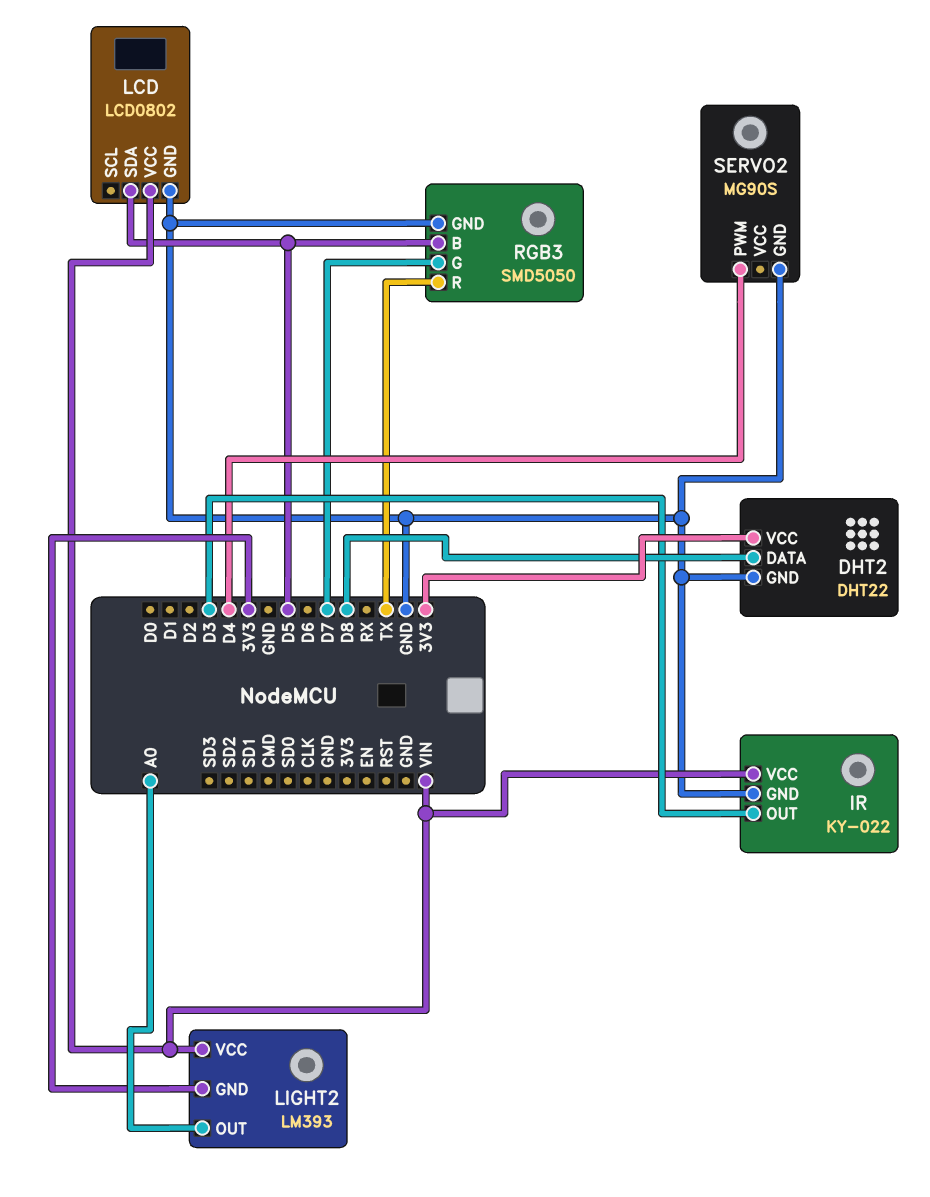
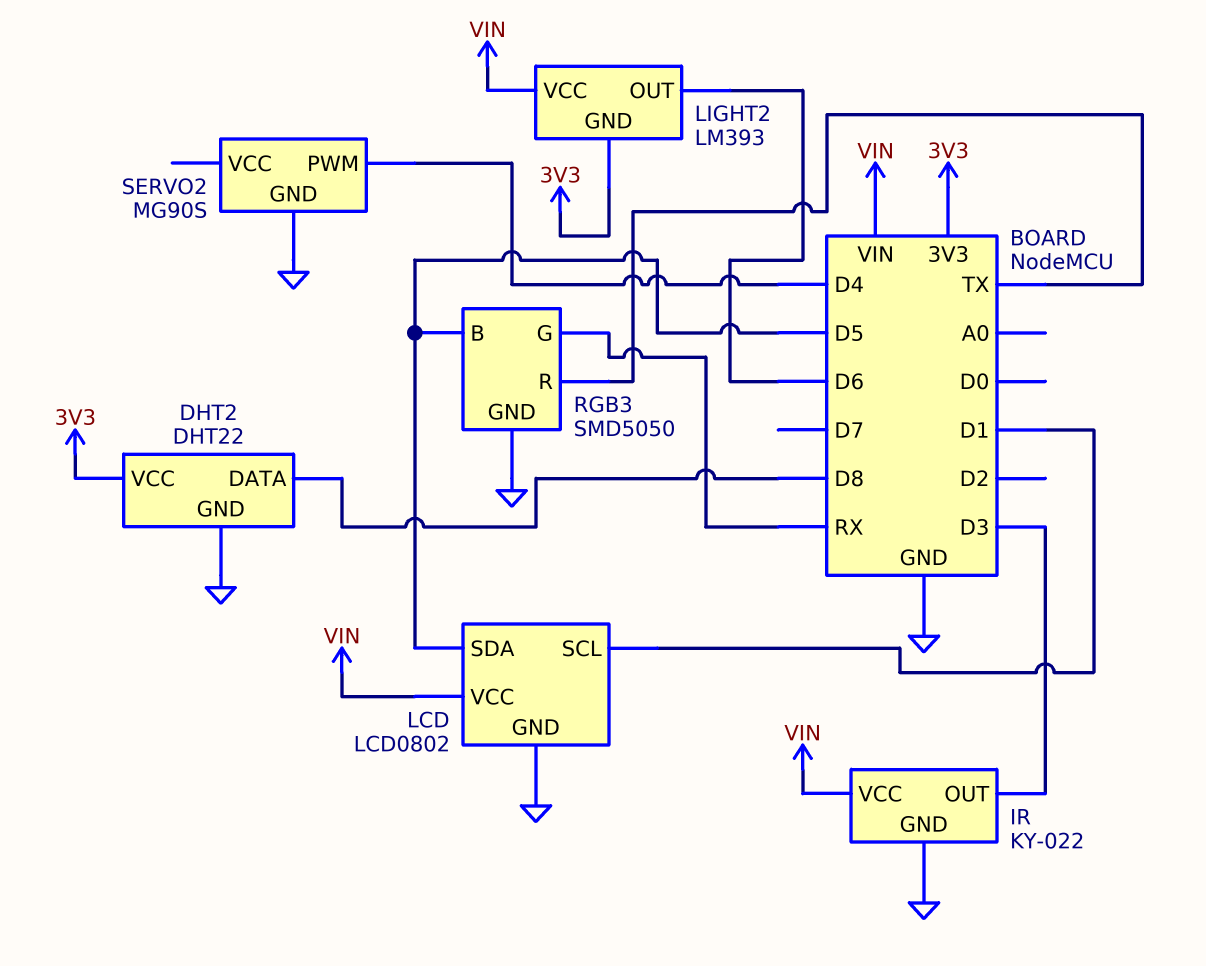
LCD pin SCL: none -> D1
LIGHT2 pin OUT: A0 -> D6
RGB3 pin G: D7 -> RX

